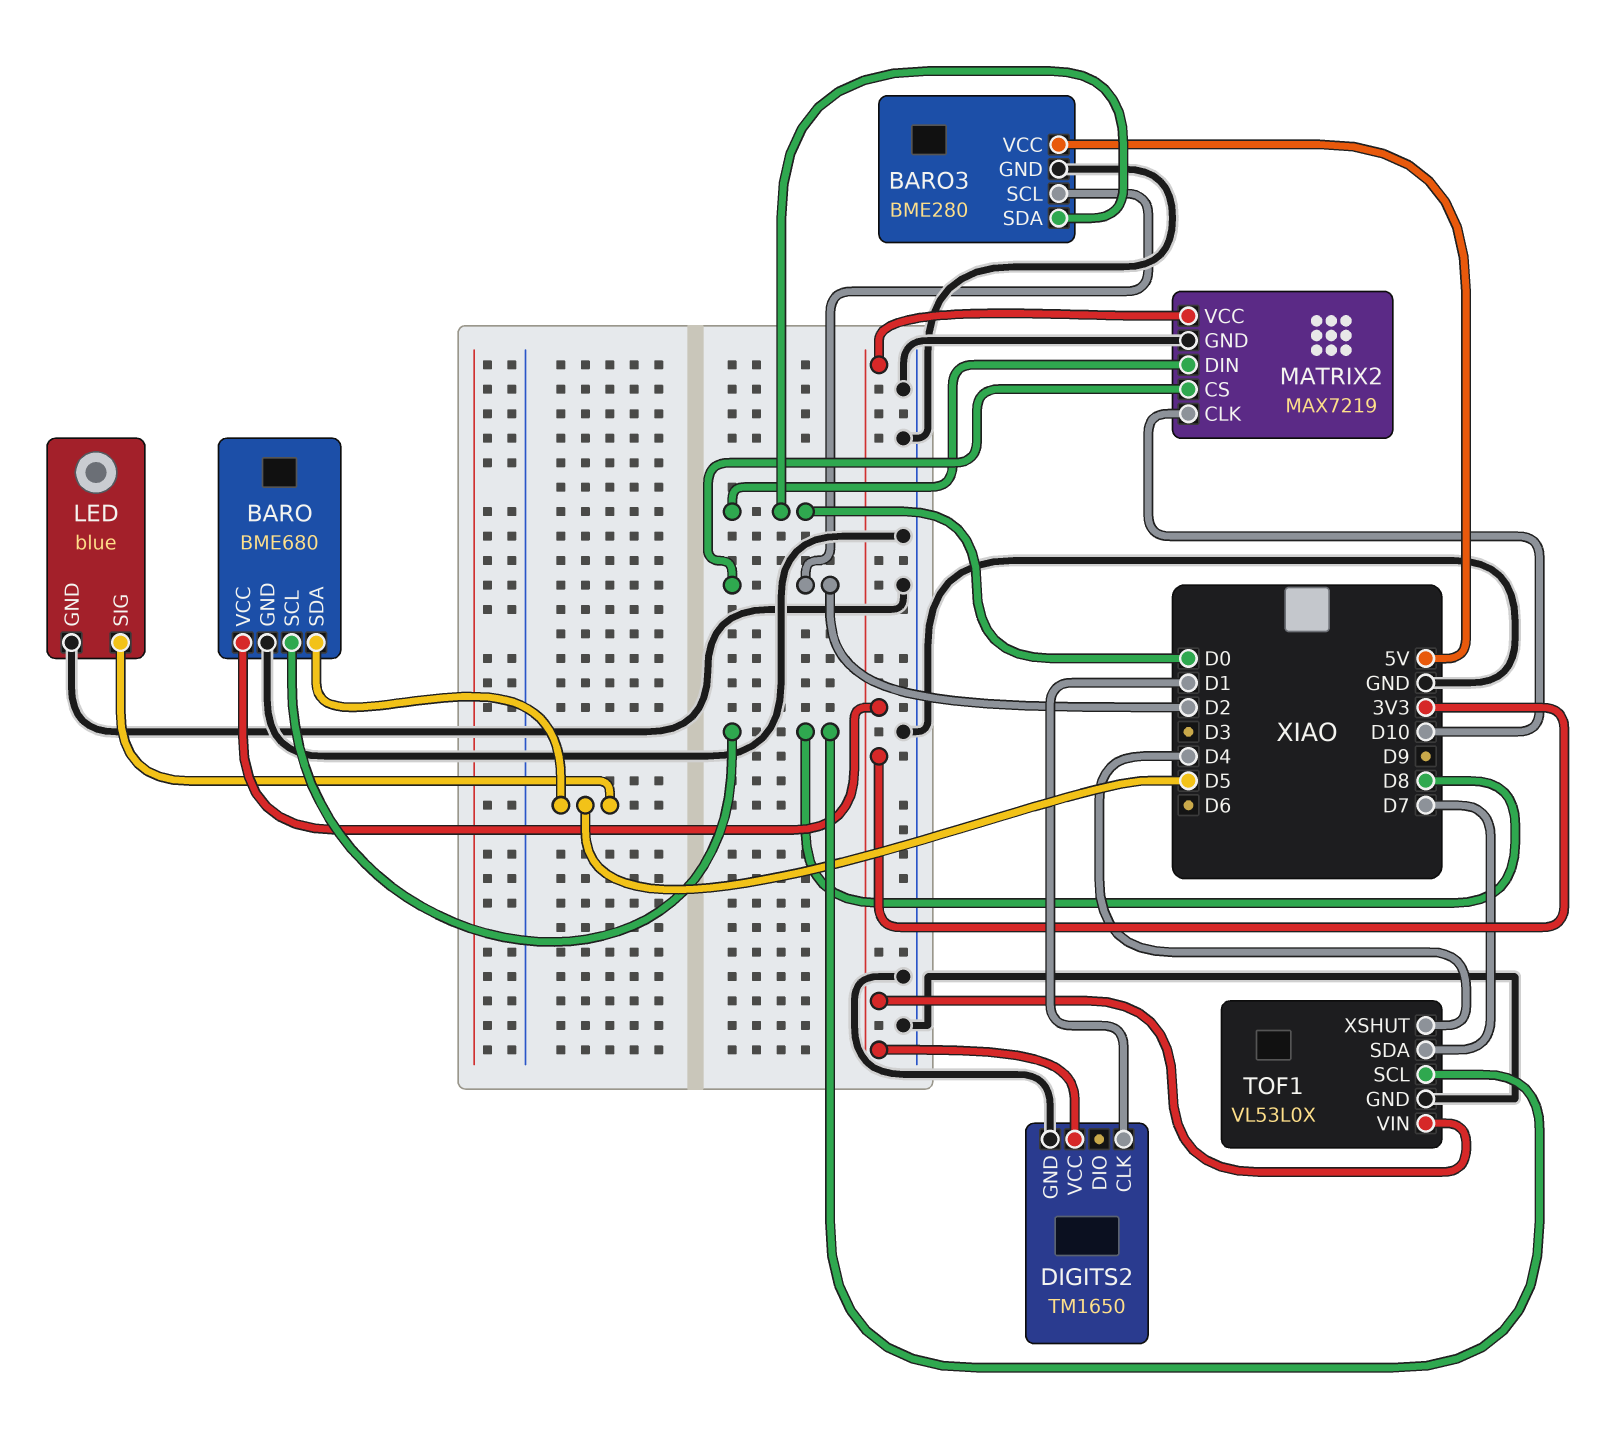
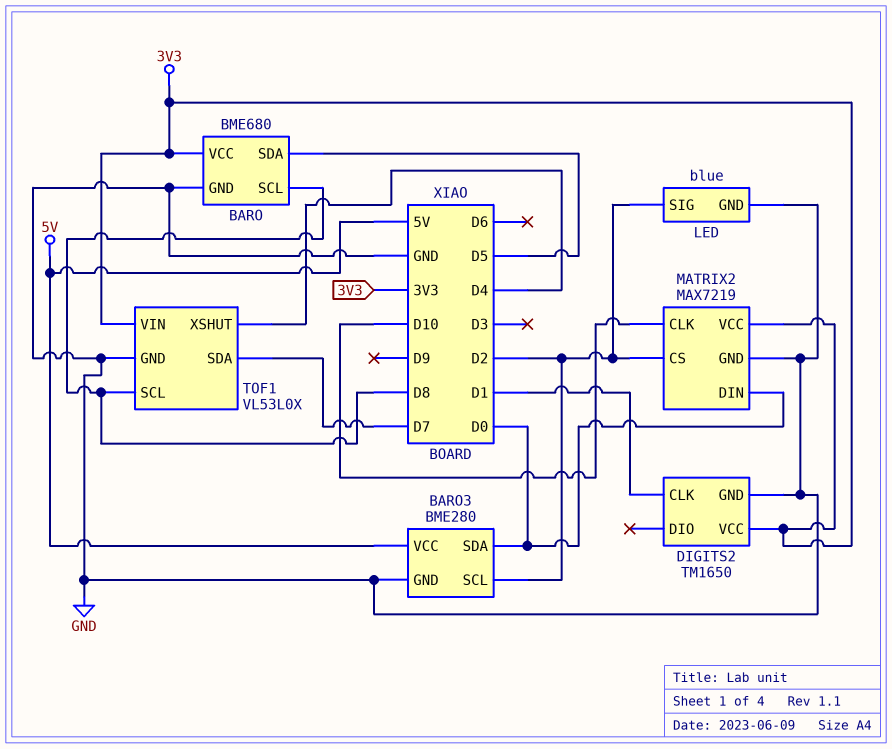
LED pin SIG: D5 -> D2

